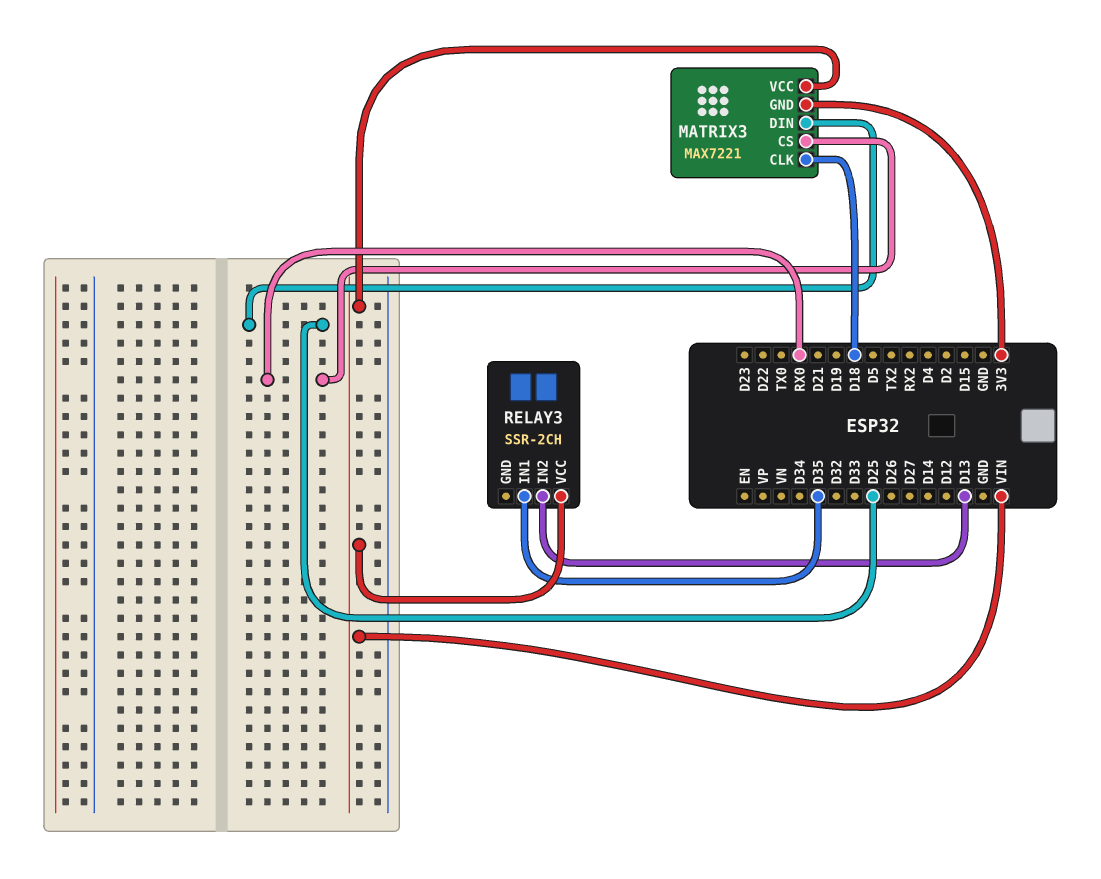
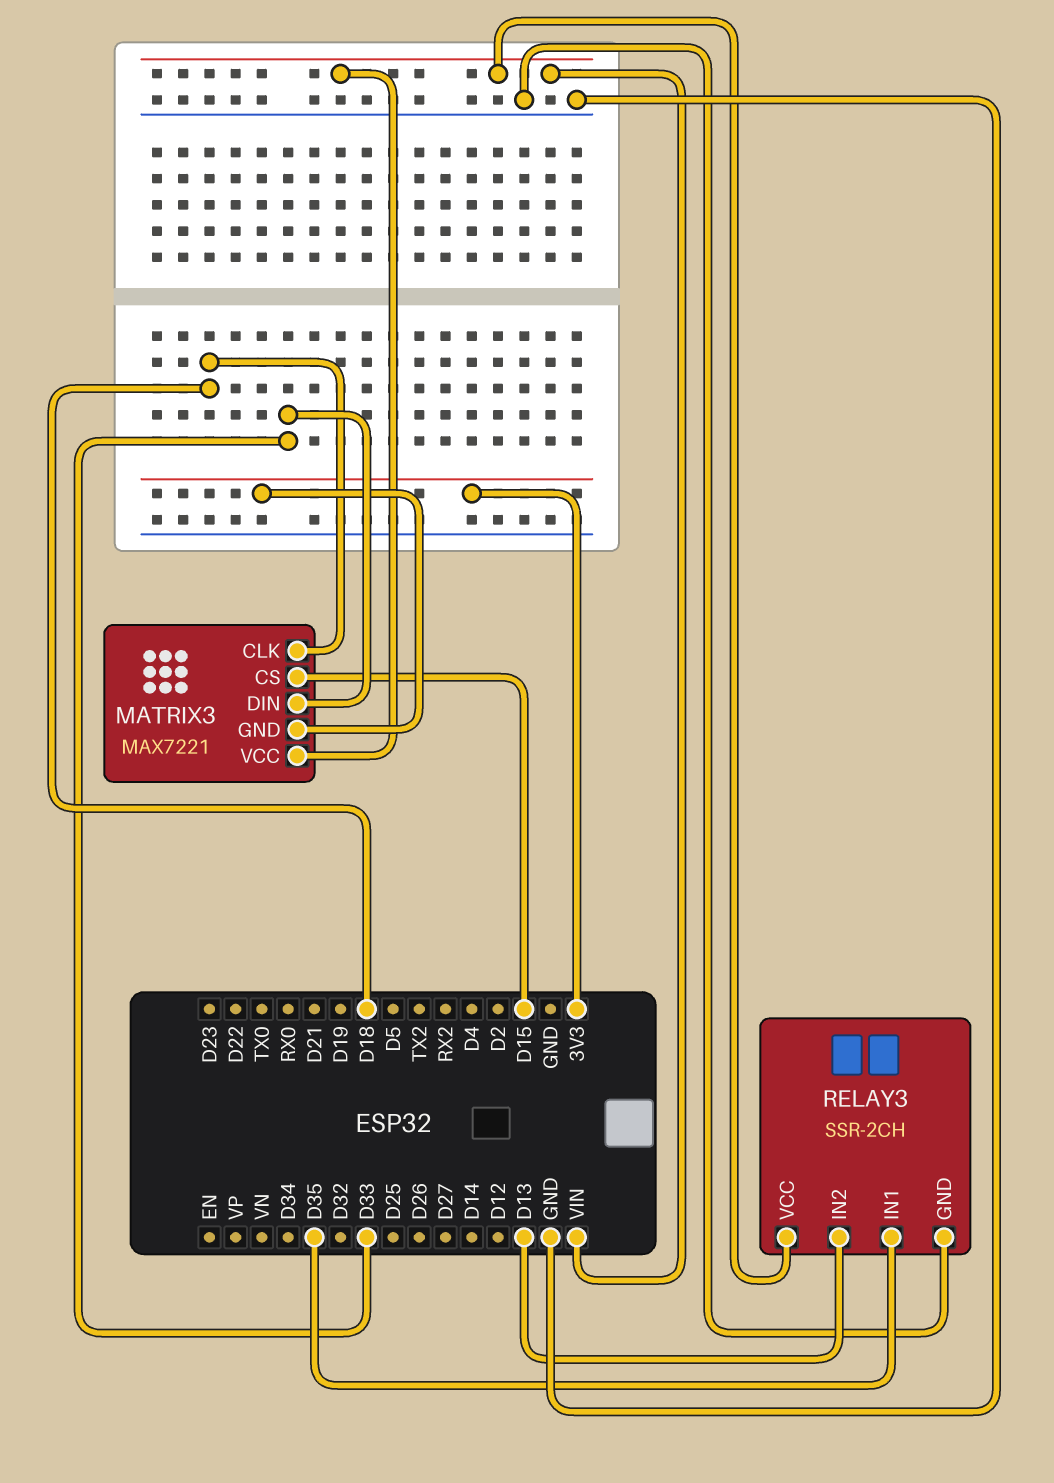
MATRIX3 pin CS: RX0 -> D15
MATRIX3 pin DIN: D25 -> D33
RELAY3 pin GND: none -> GND

